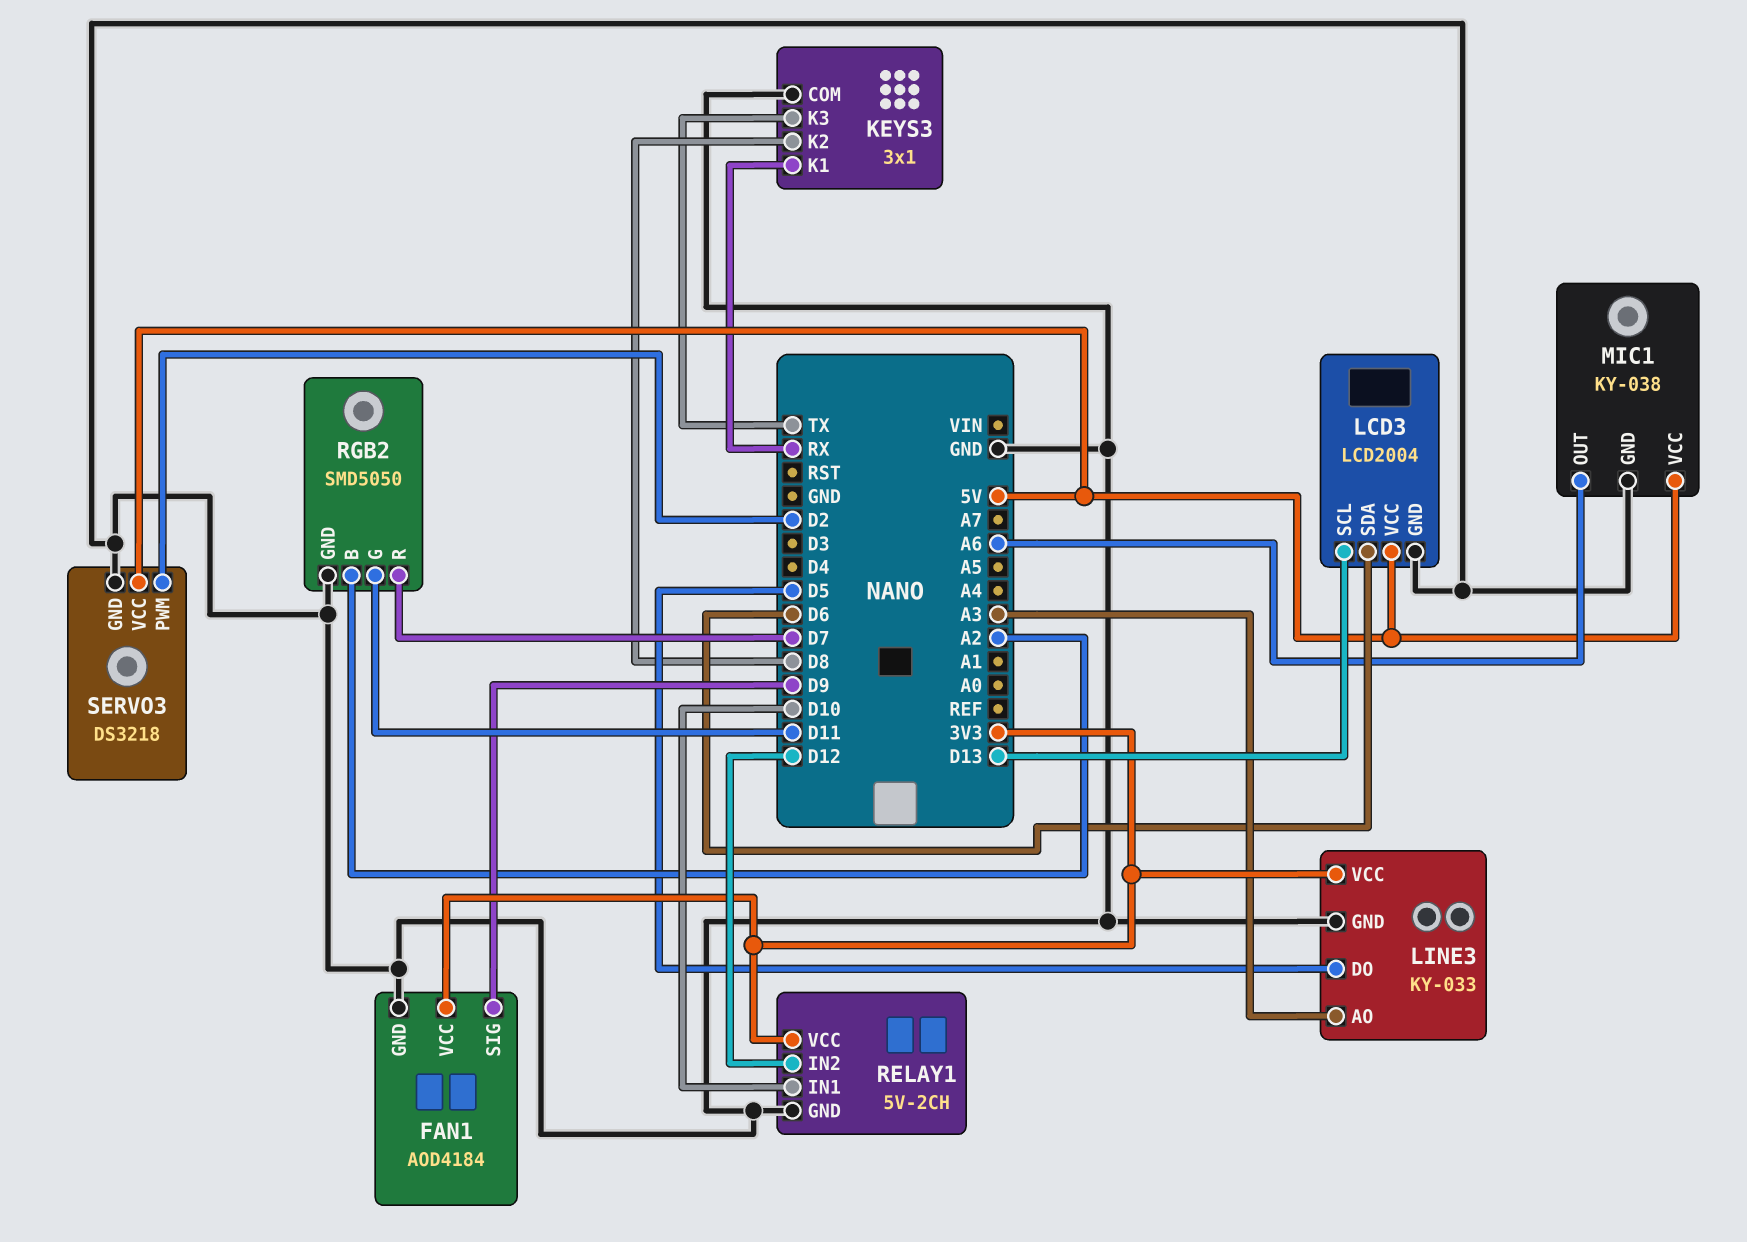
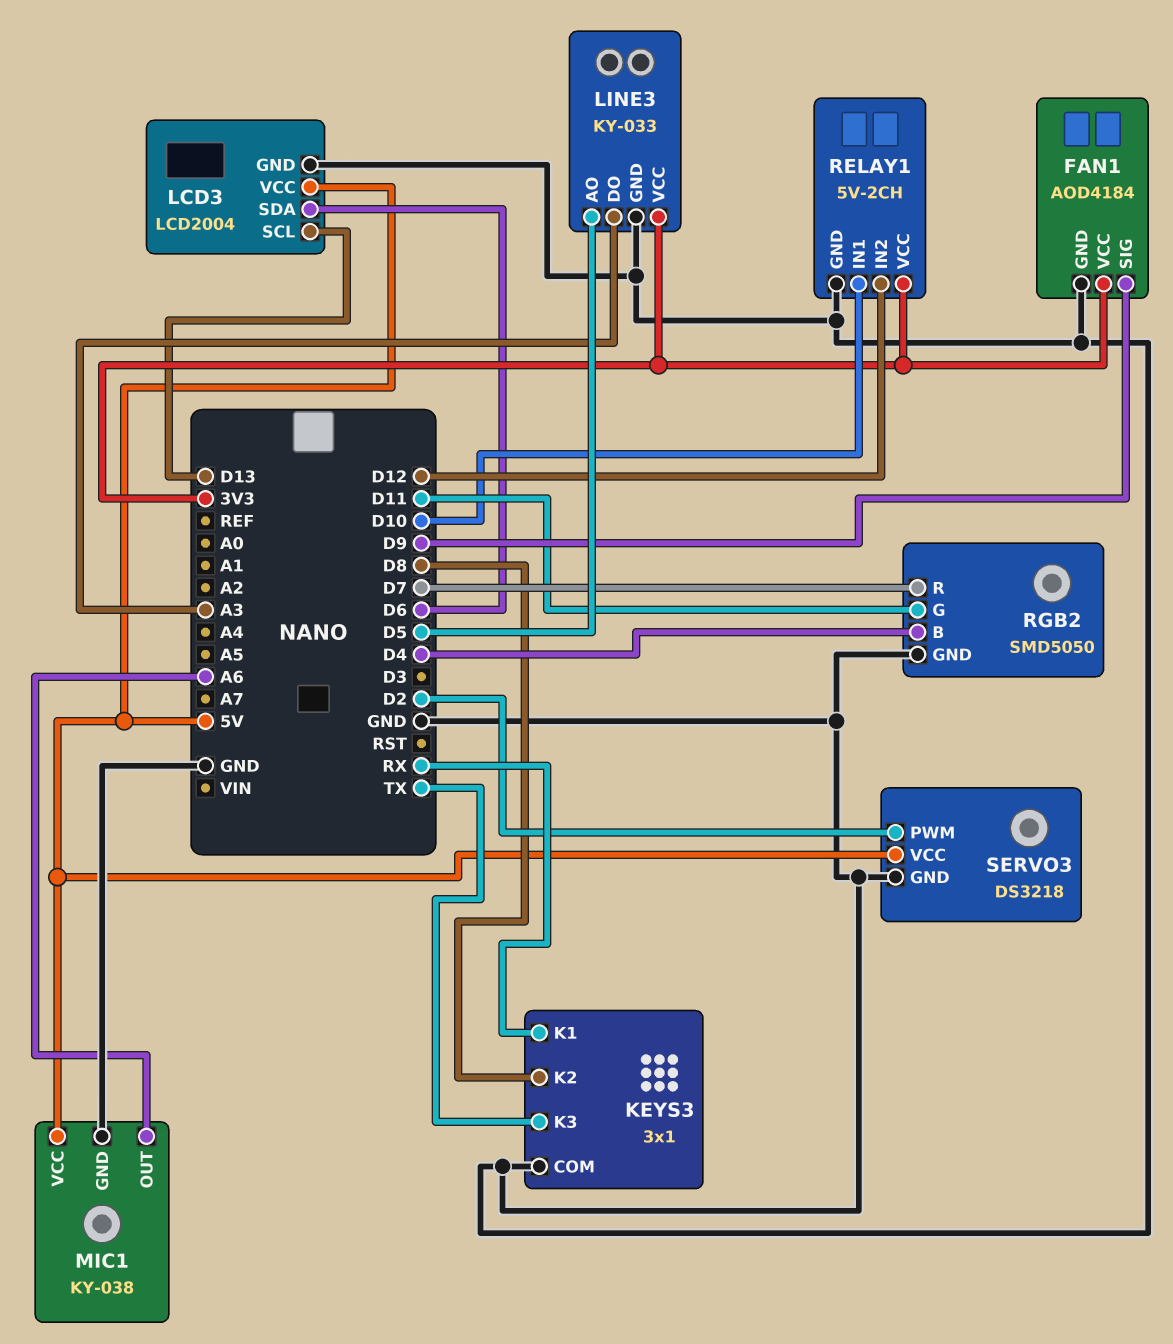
LINE3 pin AO: A3 -> D5
LINE3 pin DO: D5 -> A3
RGB2 pin B: A2 -> D4

